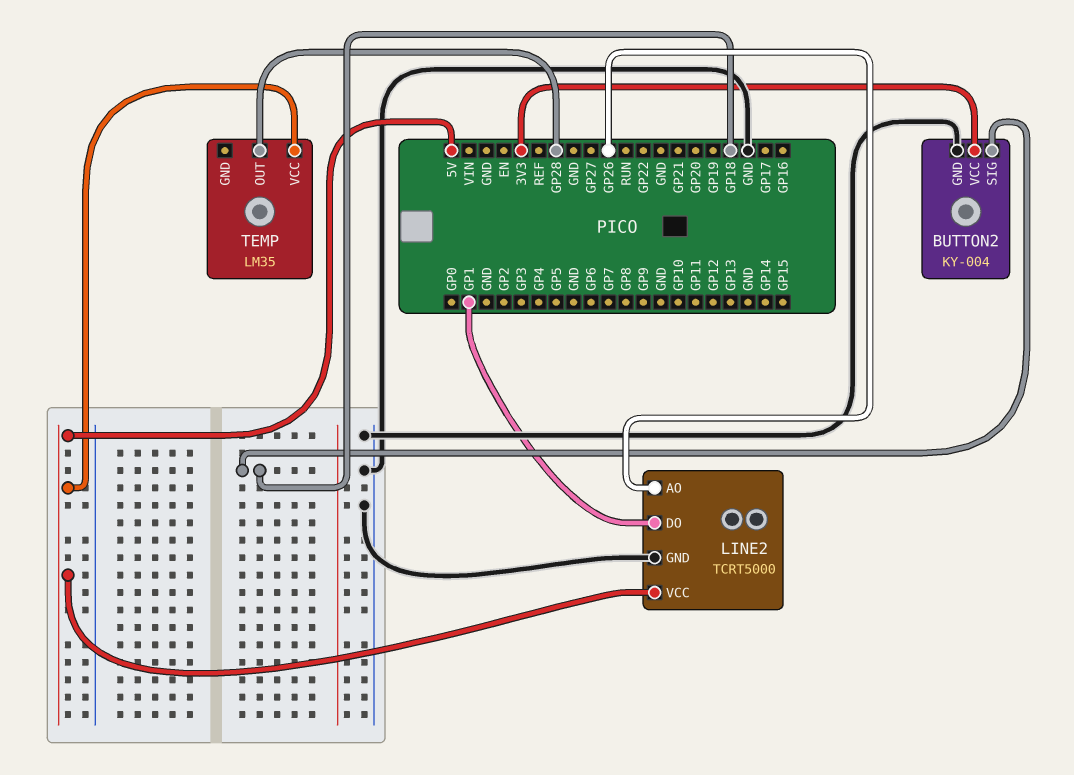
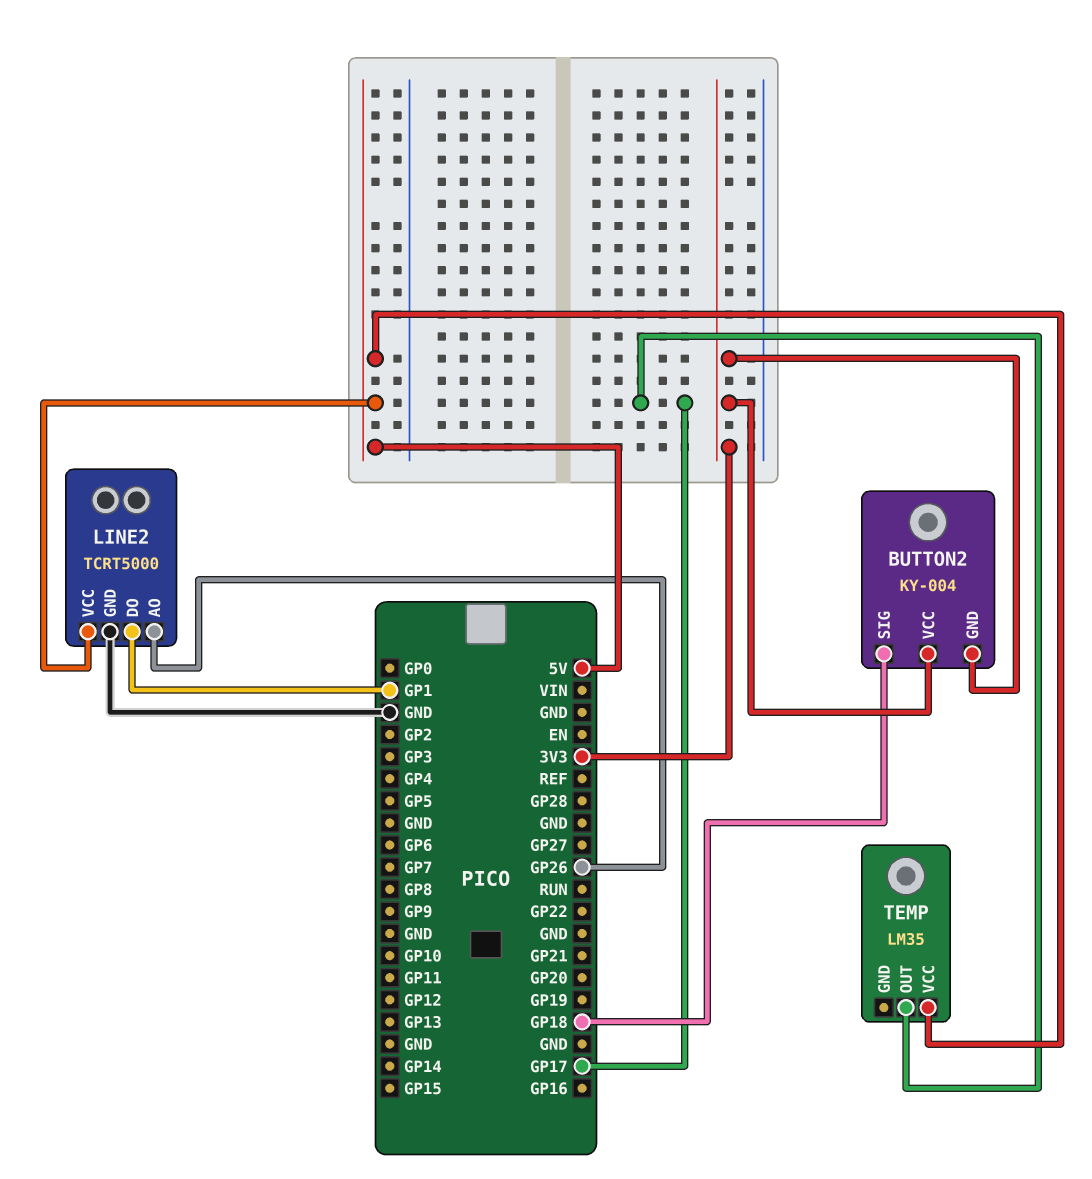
BUTTON2 pin GND: GND -> 3V3
TEMP pin OUT: GP28 -> GP17

